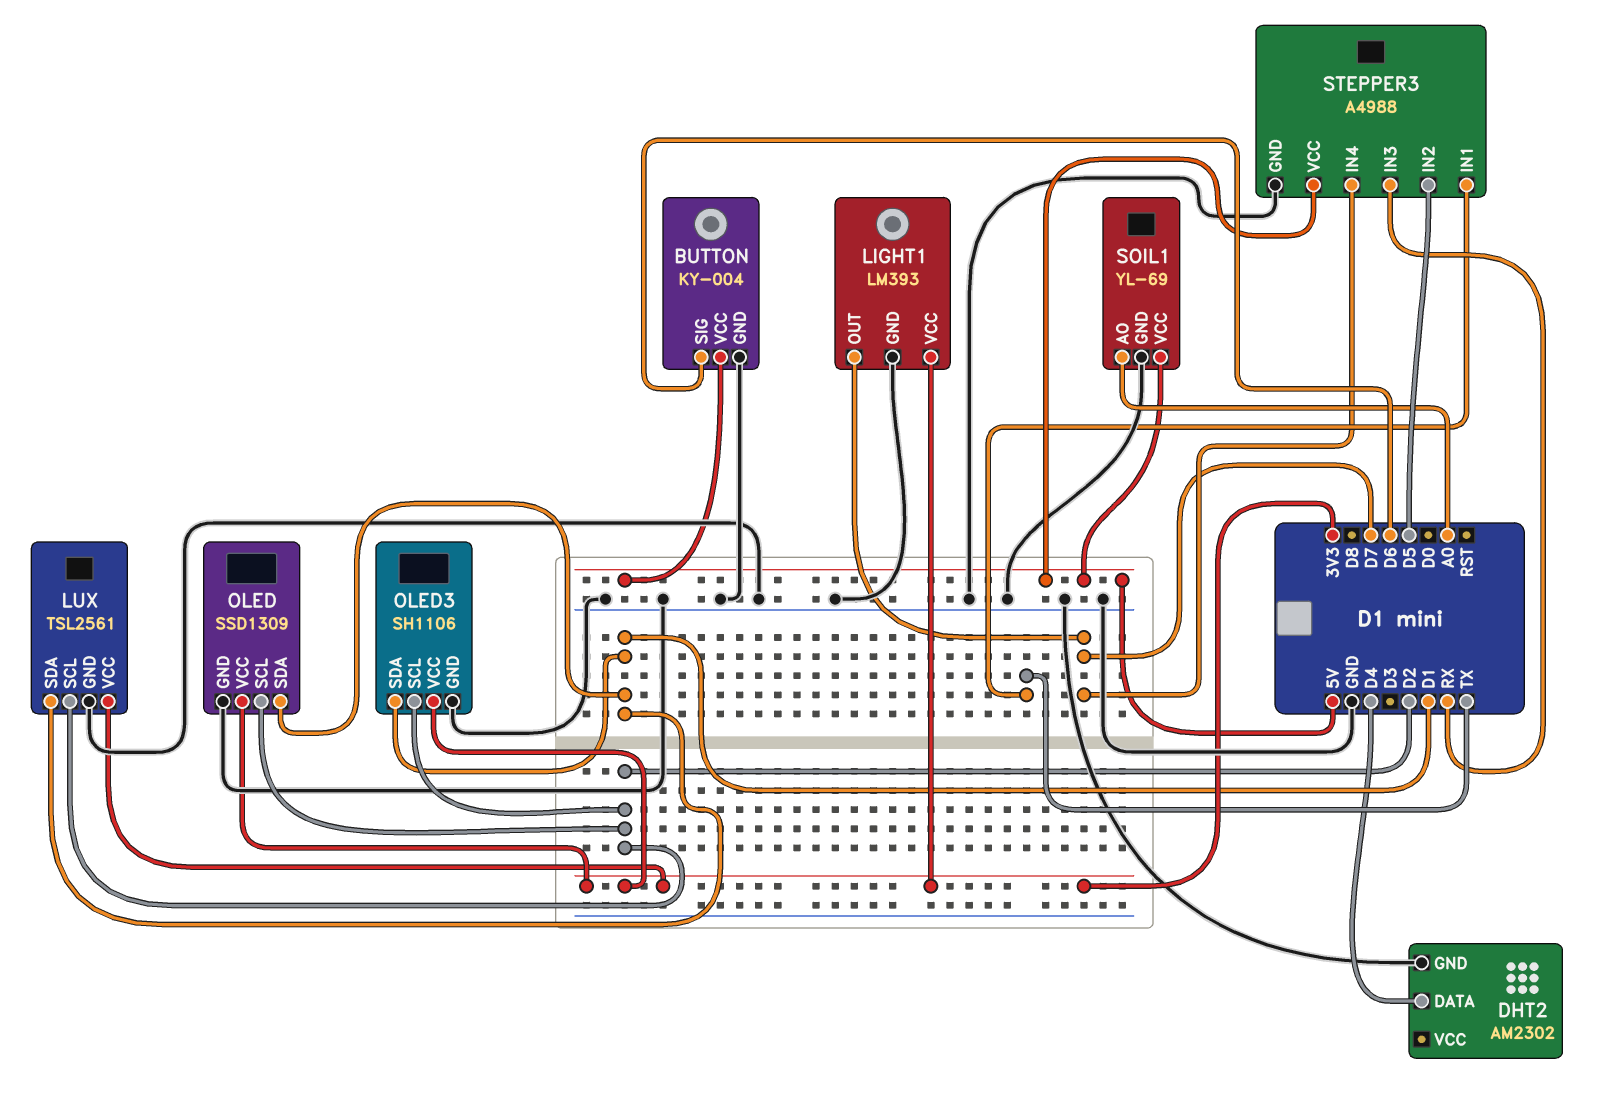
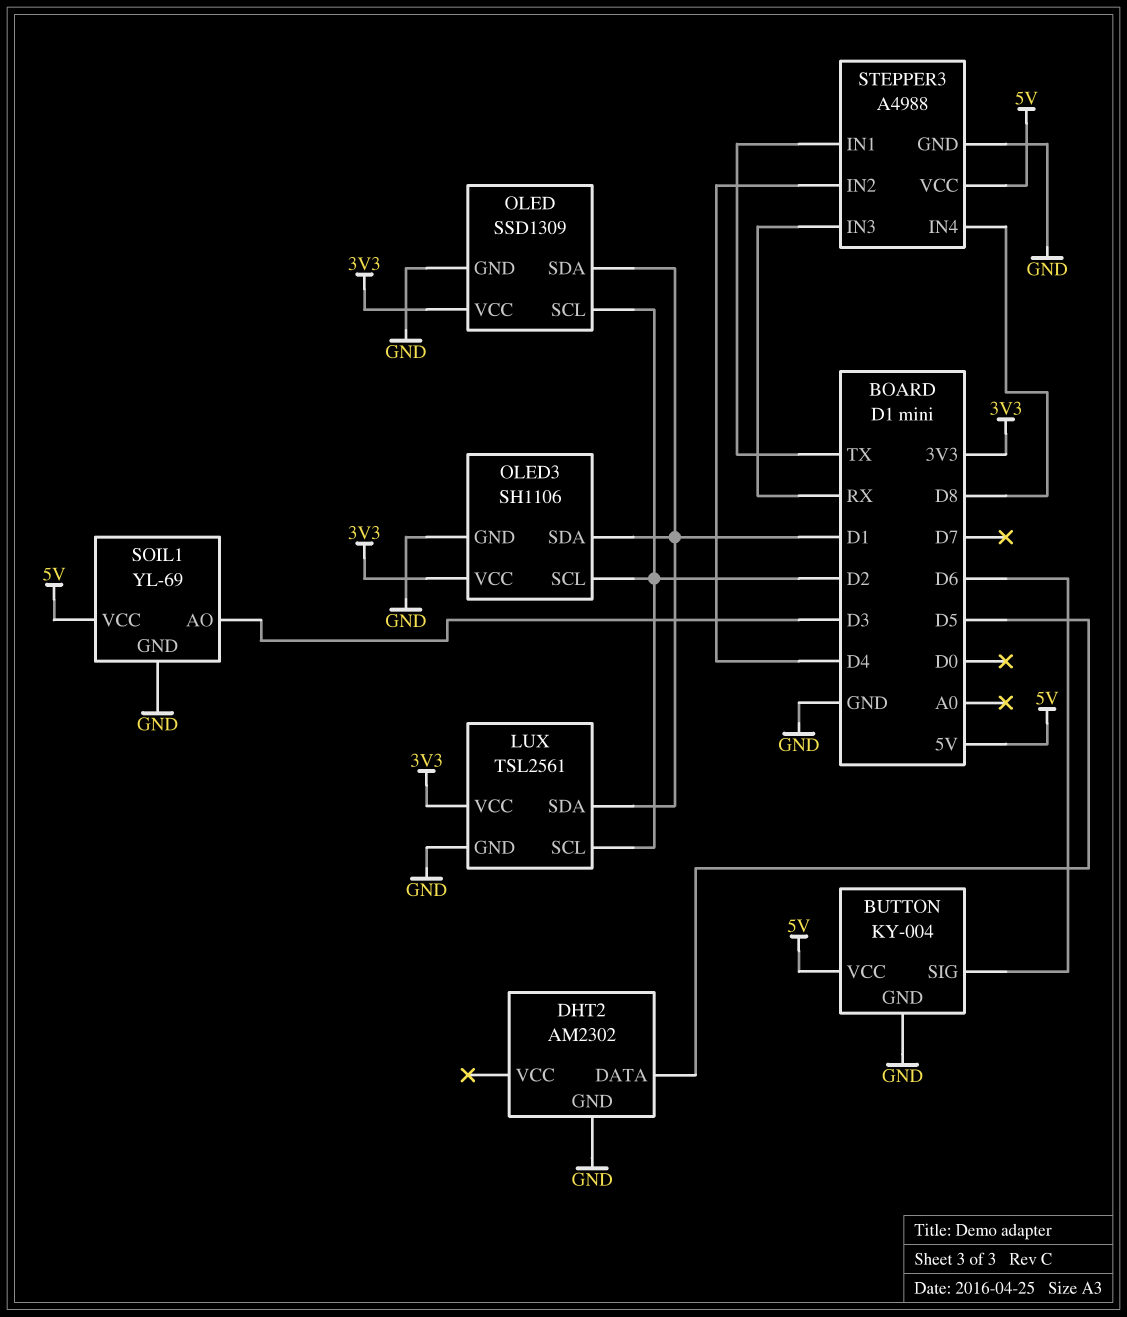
DHT2 pin DATA: D4 -> D5
LIGHT1: LM393 -> none
LIGHT1 pin GND: GND -> none
LIGHT1 pin OUT: D7 -> none
LIGHT1 pin VCC: 3V3 -> none
SOIL1 pin AO: A0 -> D3
STEPPER3 pin IN2: D5 -> D4
STEPPER3 pin IN4: D7 -> D8

